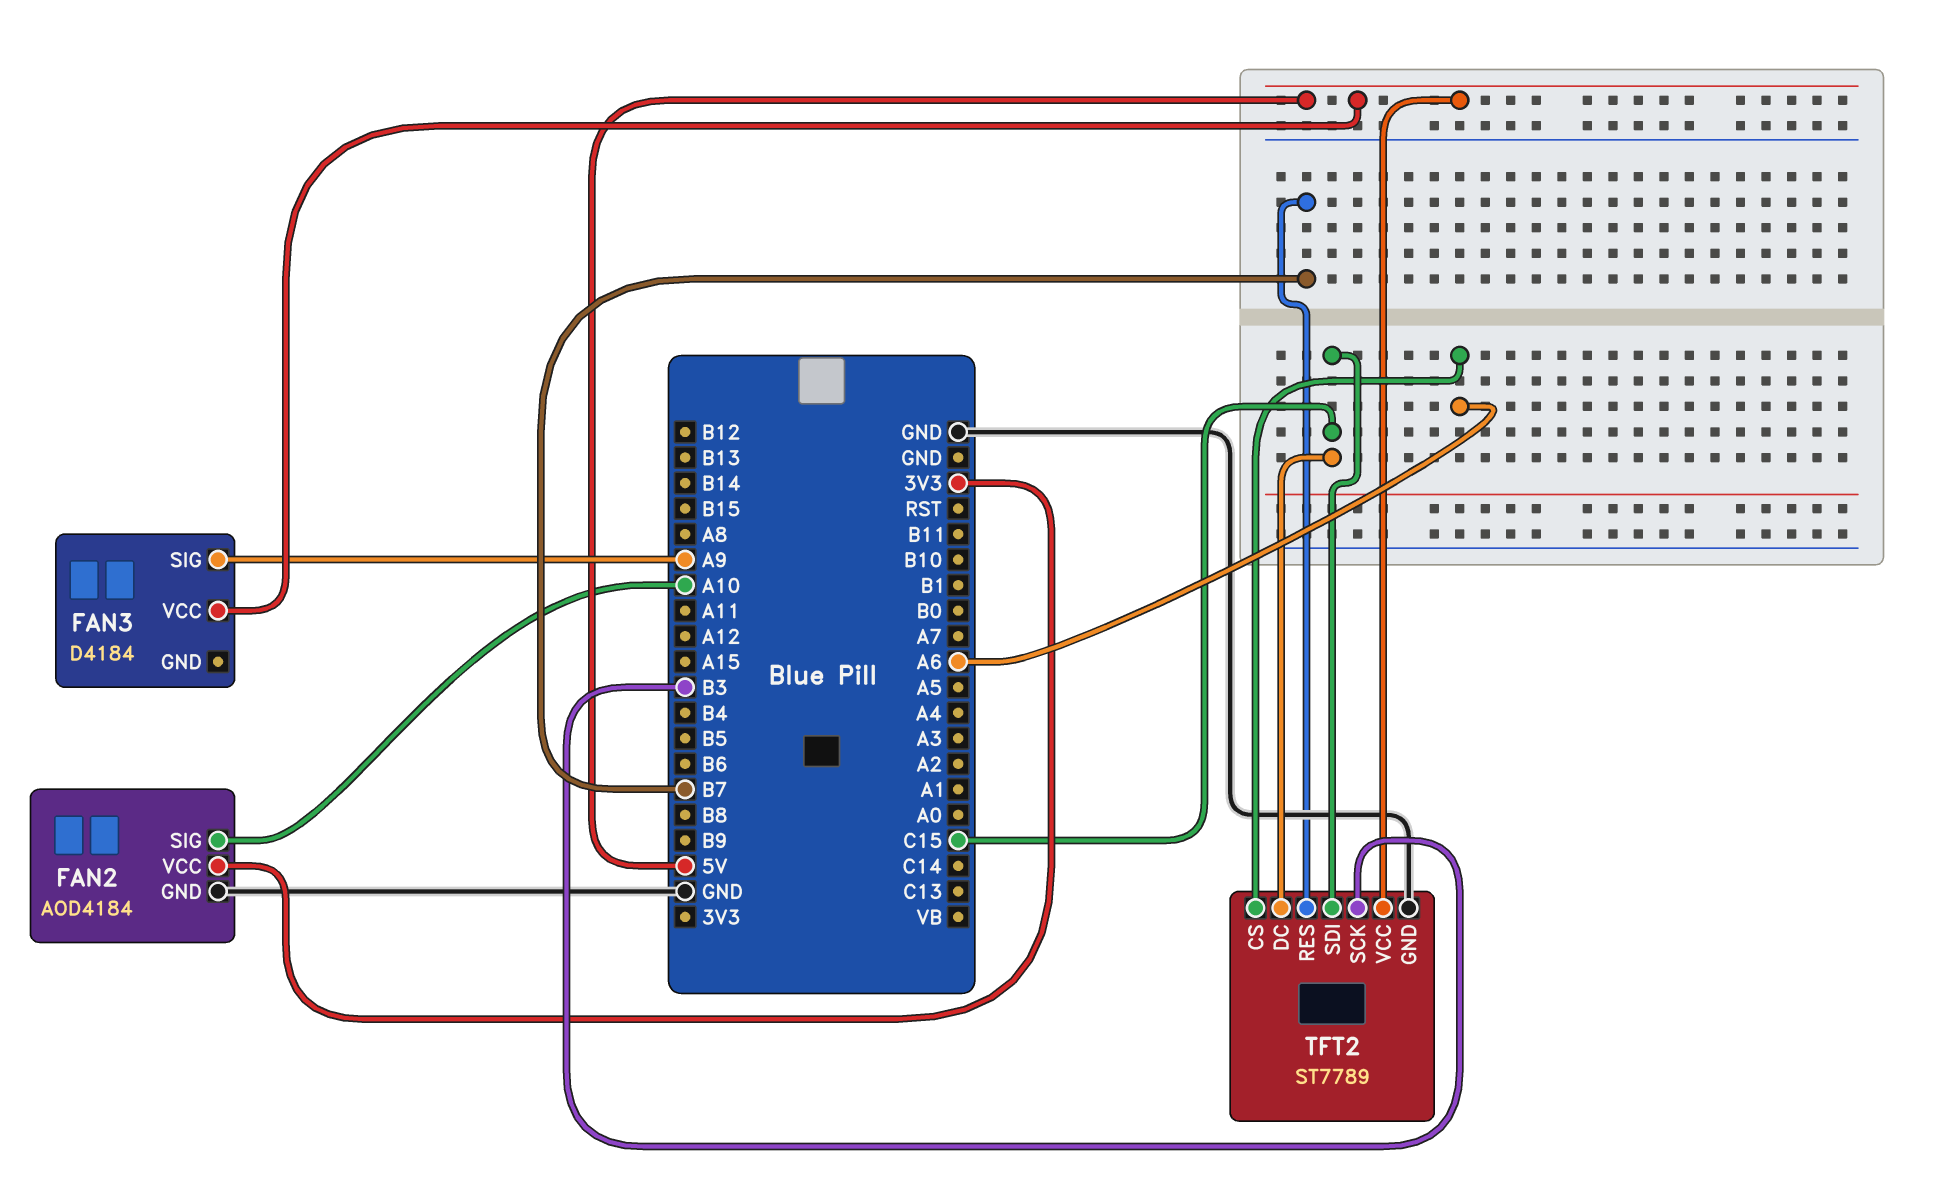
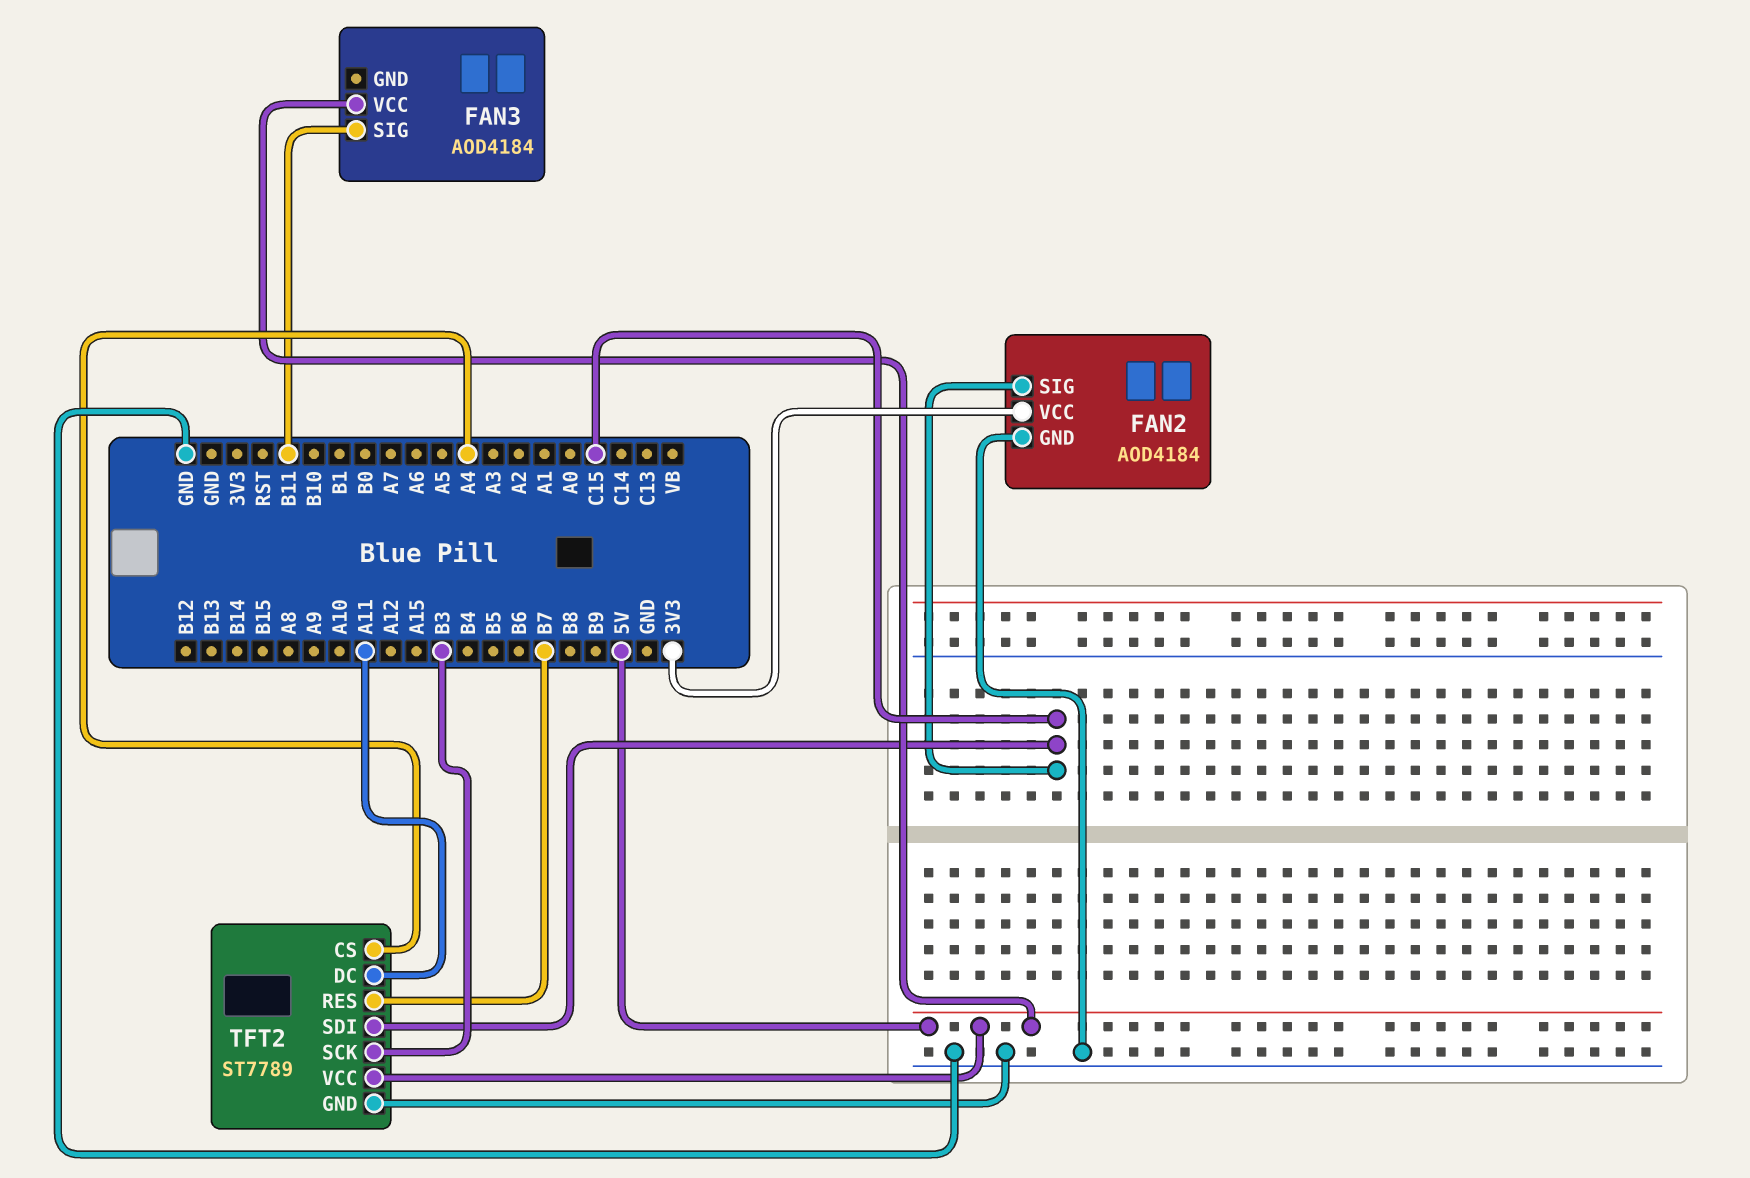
FAN2 pin SIG: A10 -> C15
FAN3: D4184 -> AOD4184
FAN3 pin SIG: A9 -> B11
TFT2 pin CS: A6 -> A4
TFT2 pin DC: C15 -> A11

